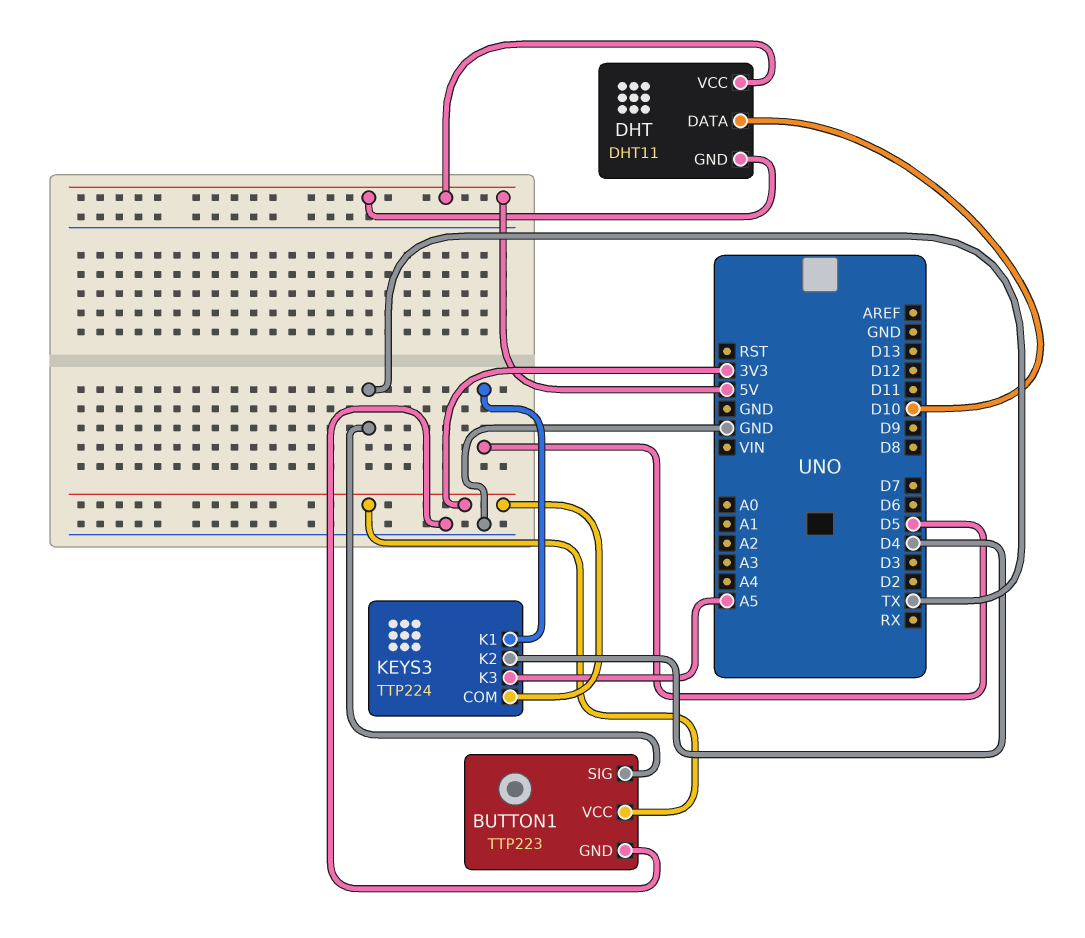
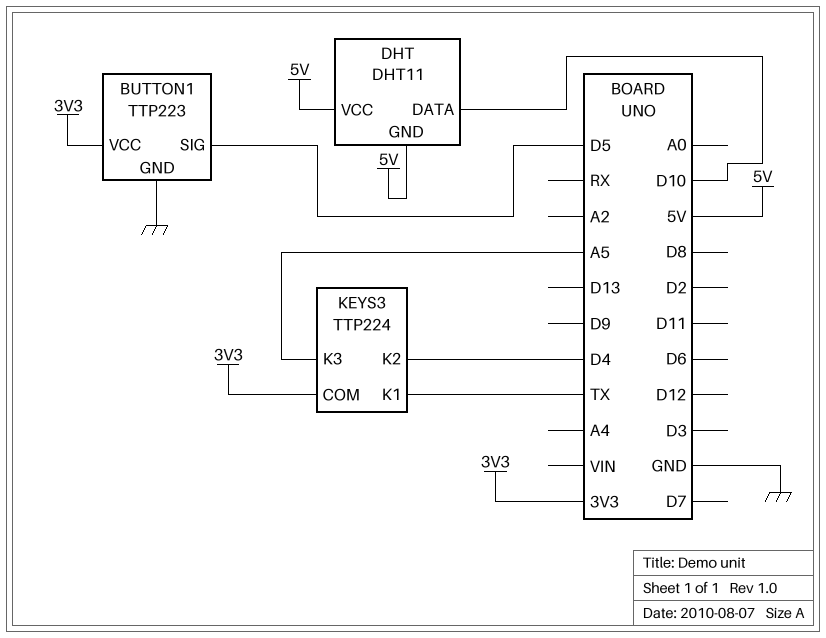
BUTTON1 pin SIG: TX -> D5
KEYS3 pin K1: D5 -> TX

